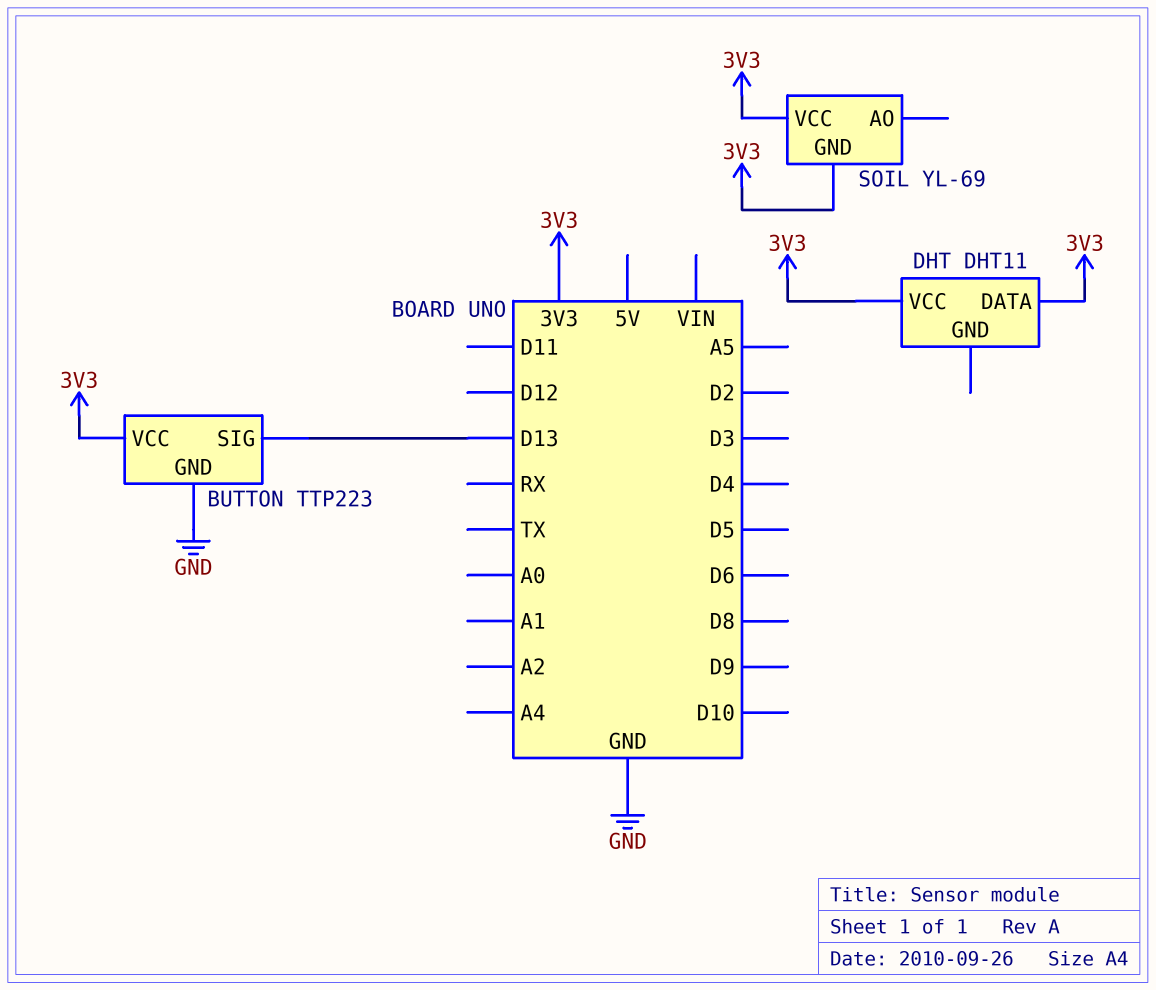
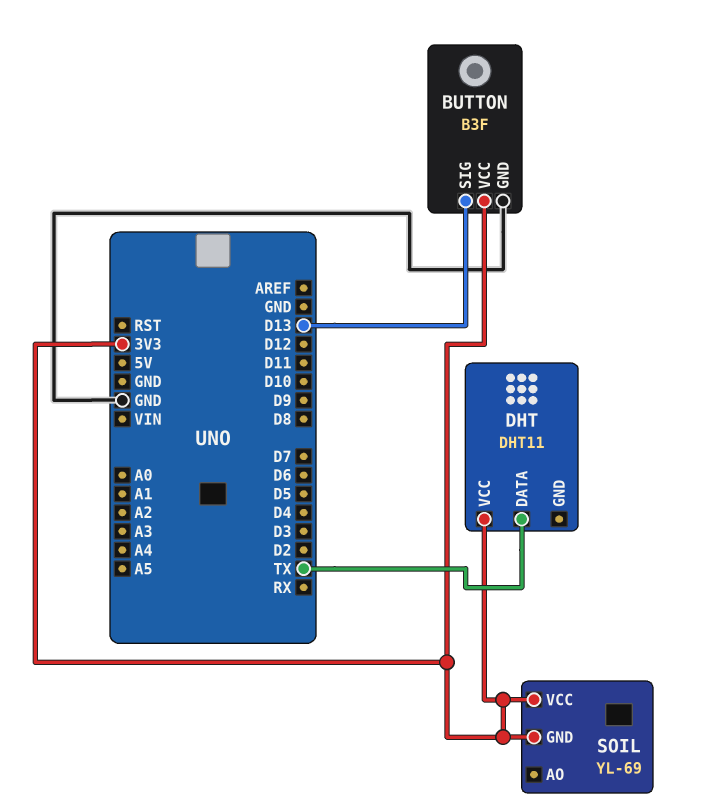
BUTTON: TTP223 -> B3F
DHT pin DATA: 3V3 -> TX

